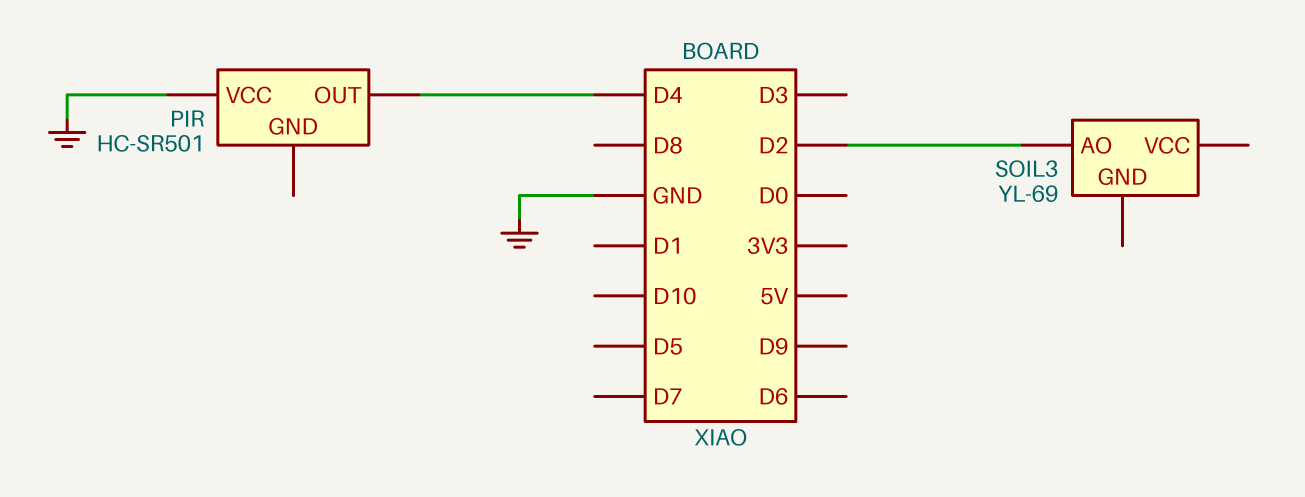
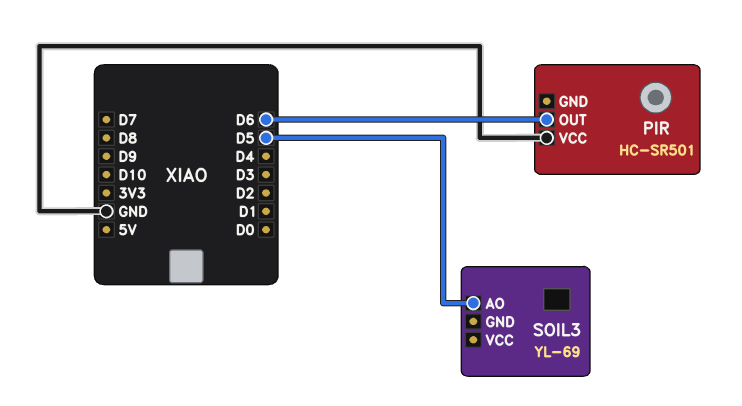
PIR pin OUT: D4 -> D6
SOIL3 pin AO: D2 -> D5

